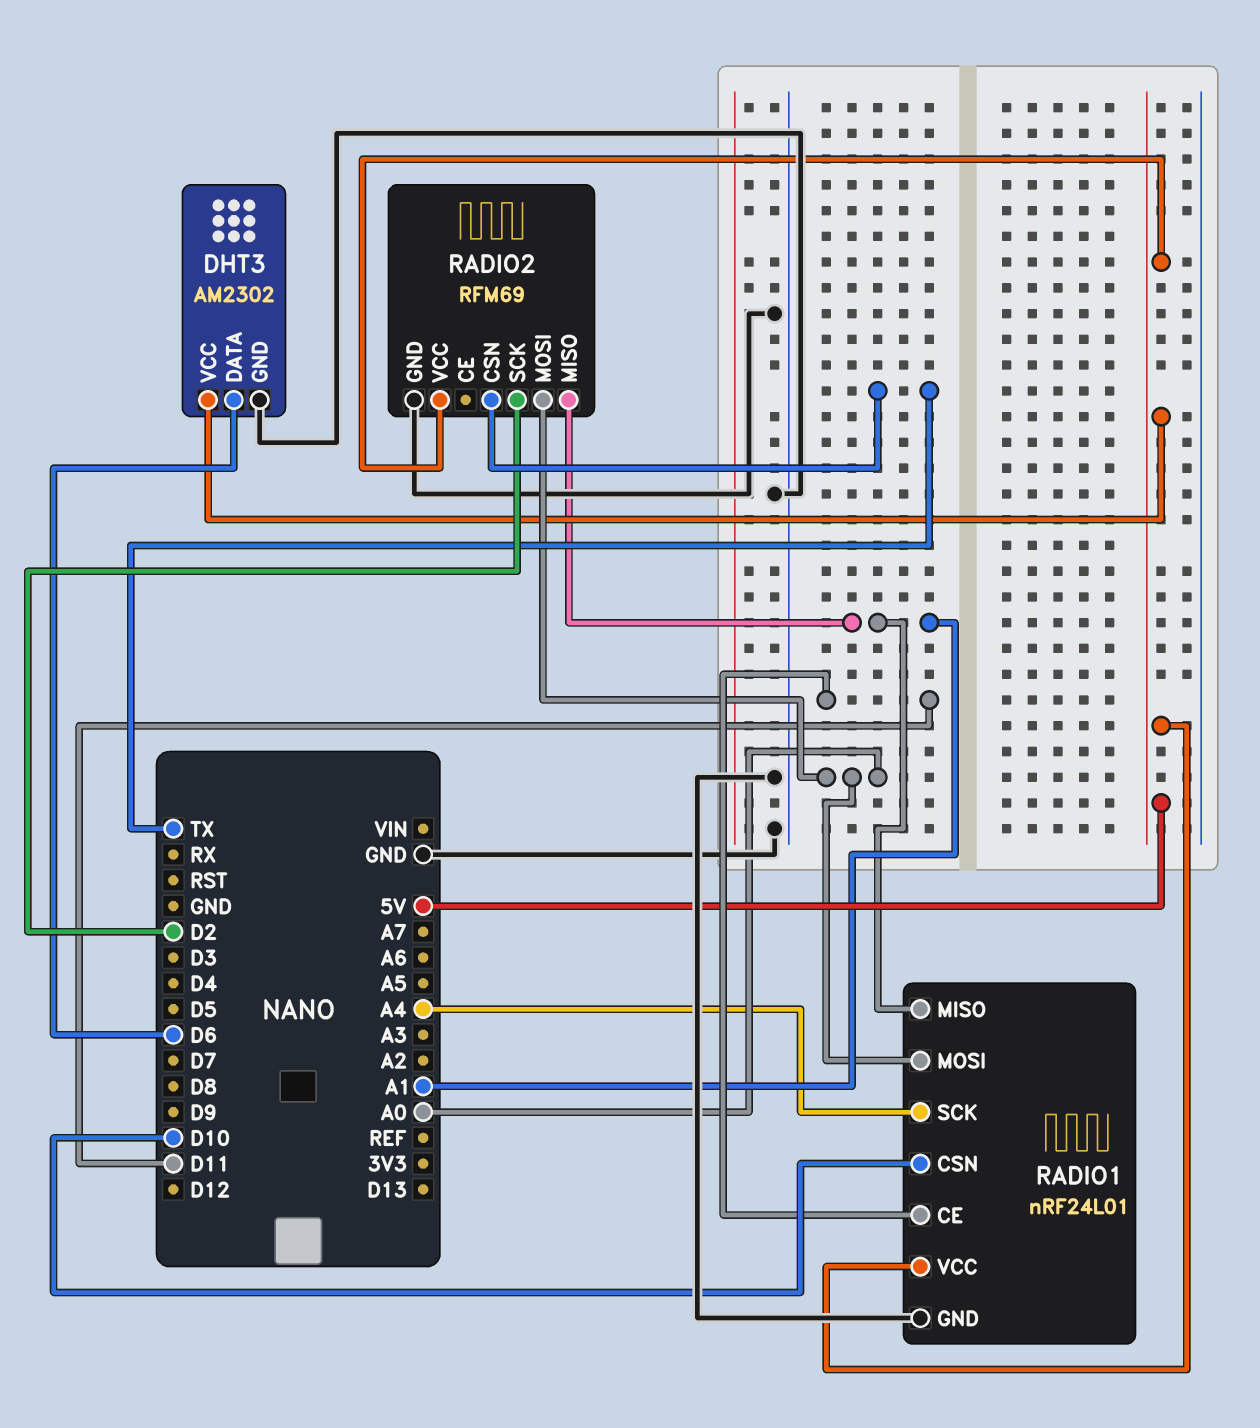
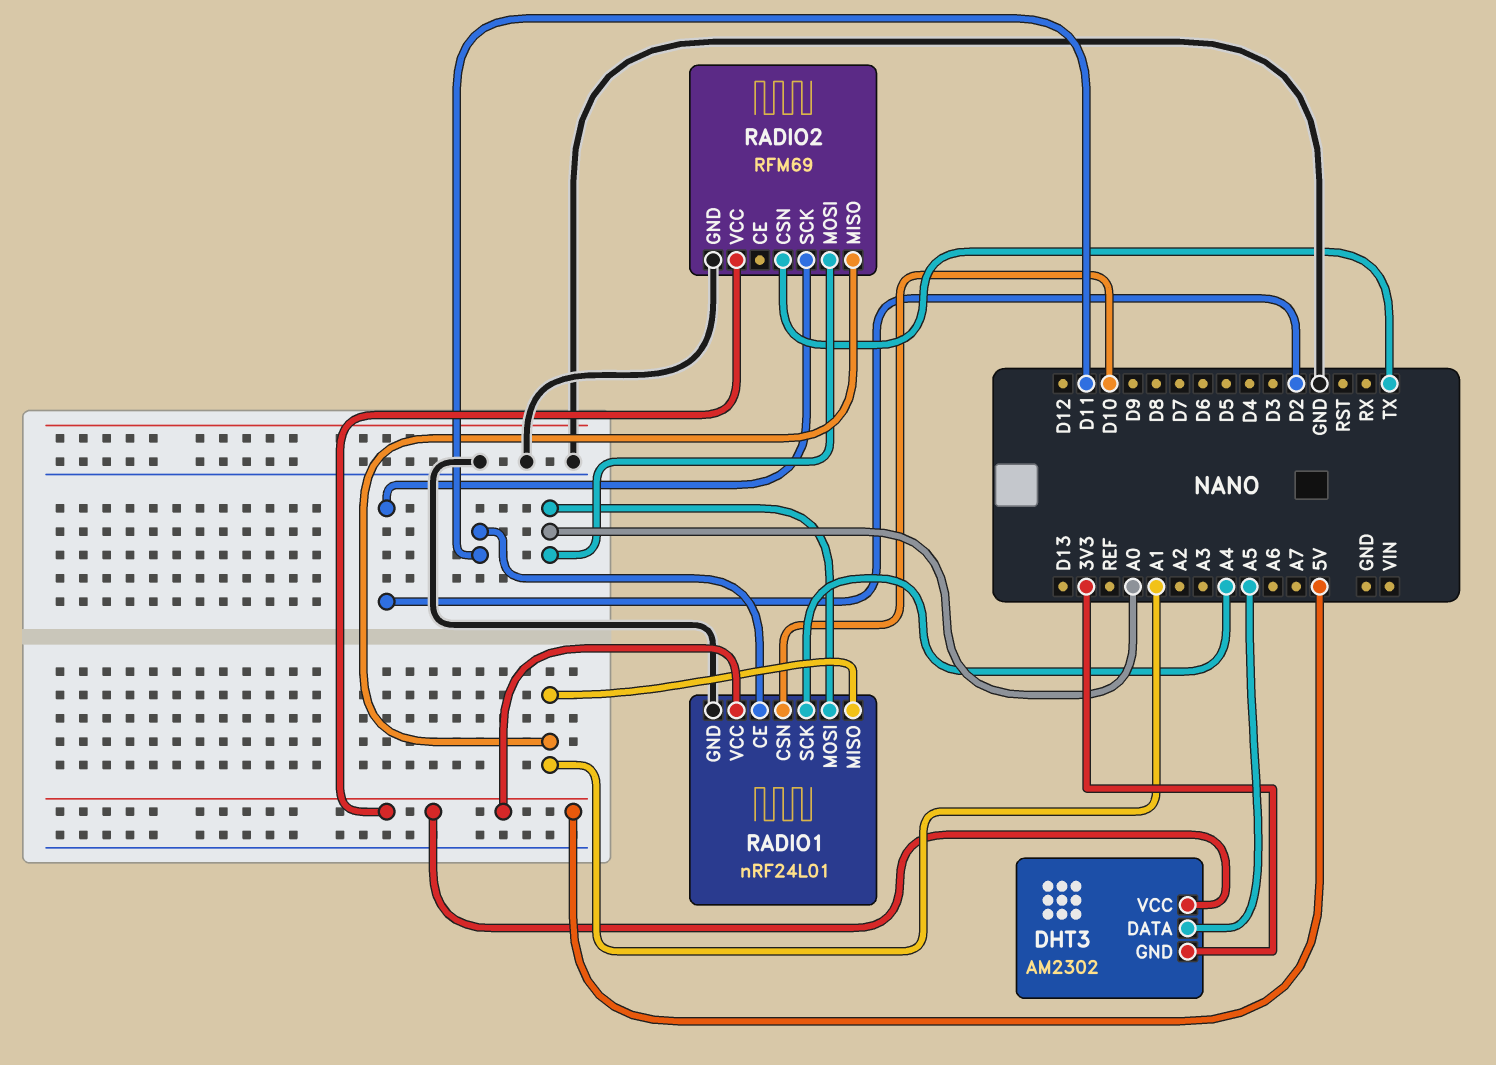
DHT3 pin DATA: D6 -> A5
DHT3 pin GND: GND -> 3V3

